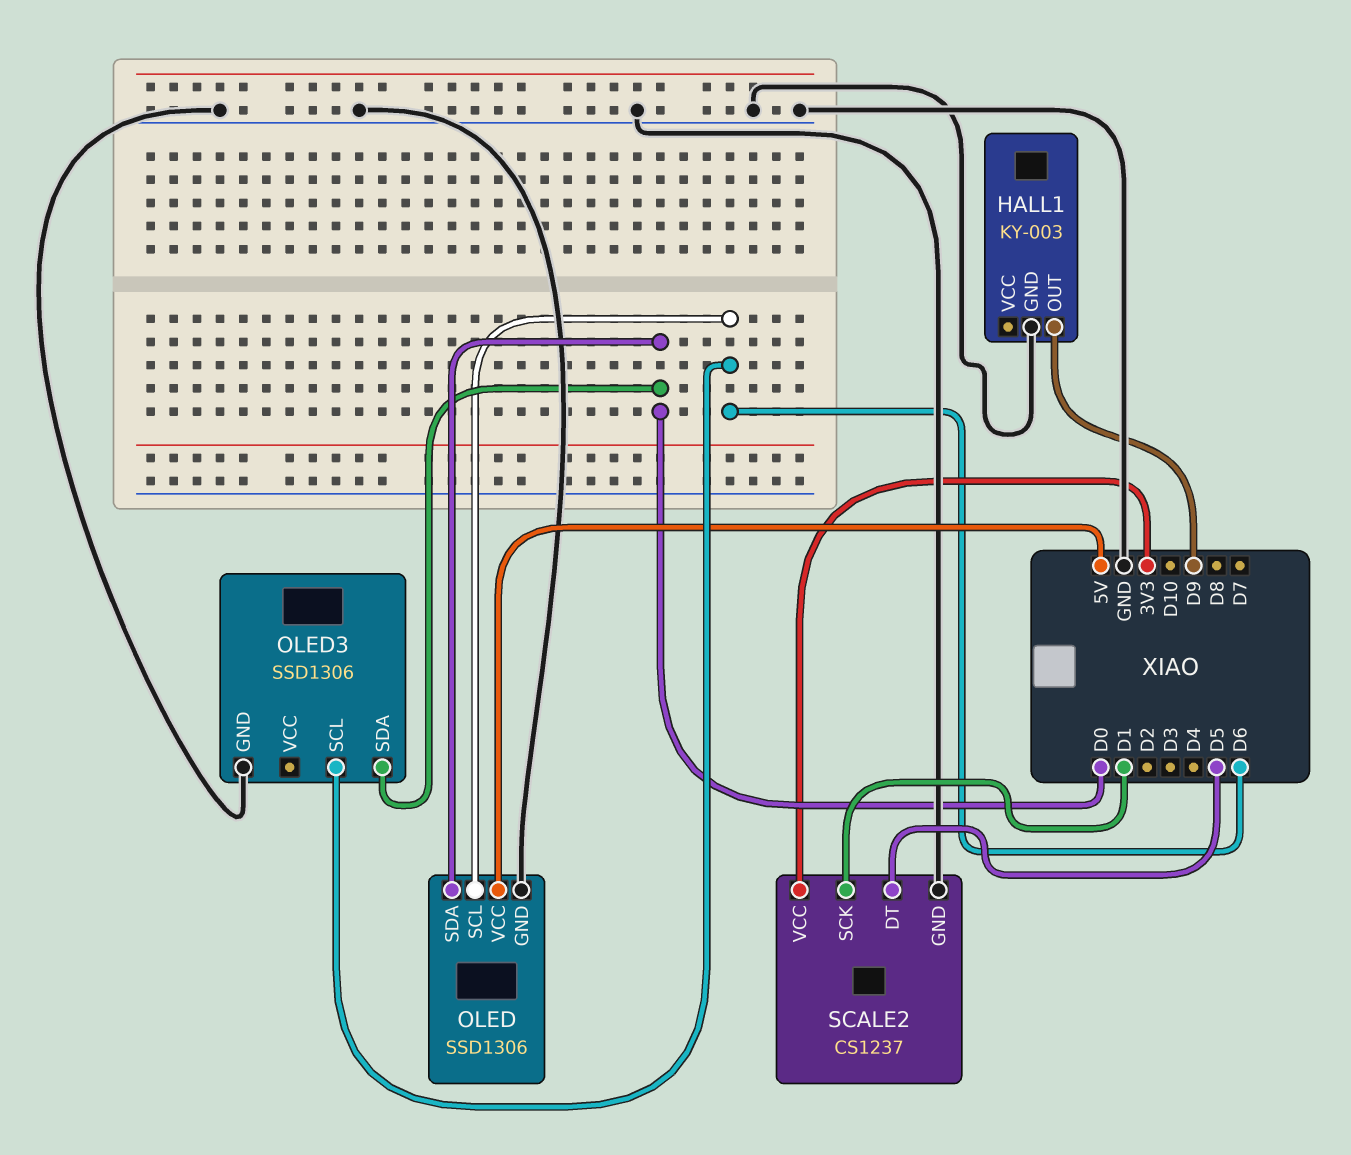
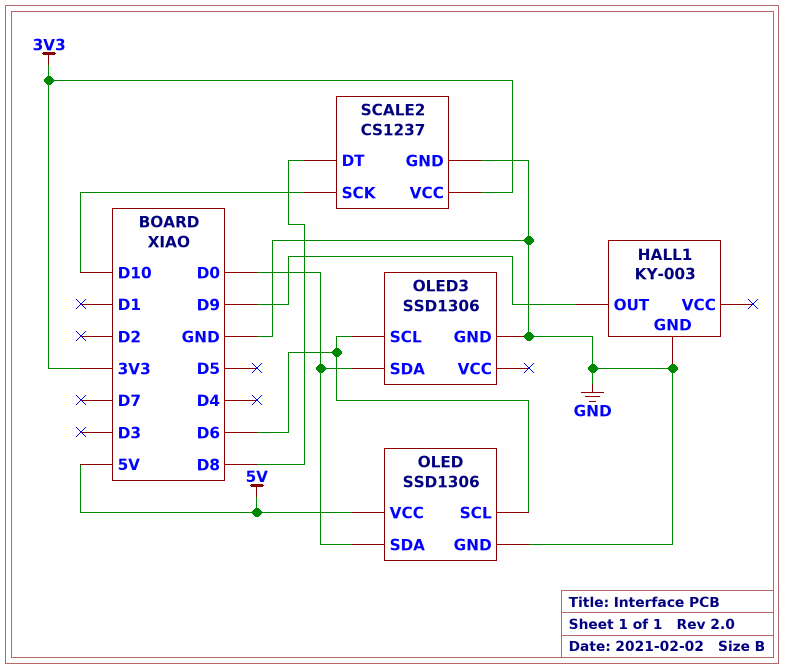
SCALE2 pin DT: D5 -> D8
SCALE2 pin SCK: D1 -> D10

